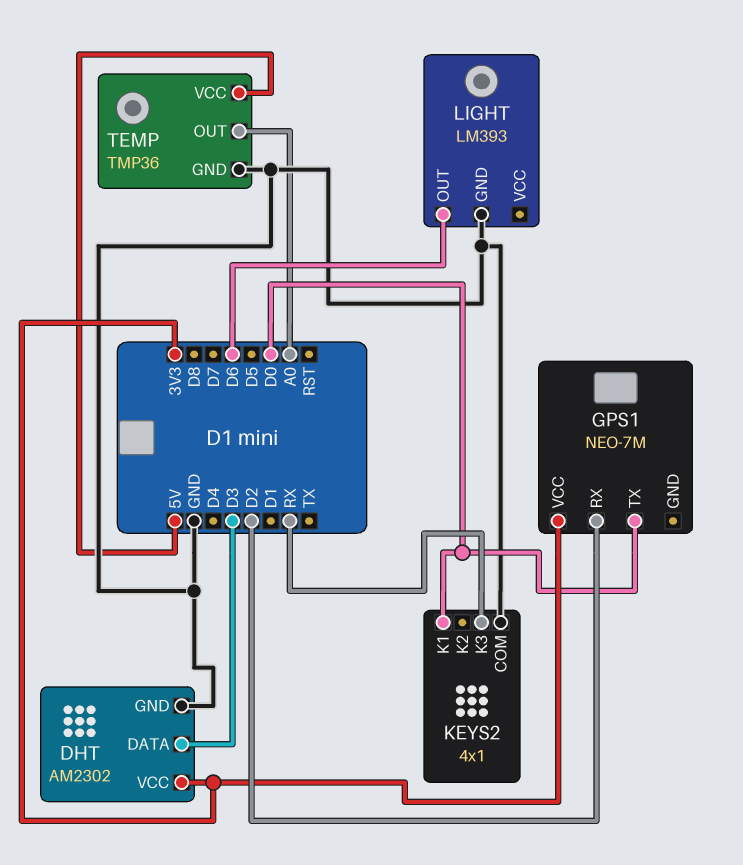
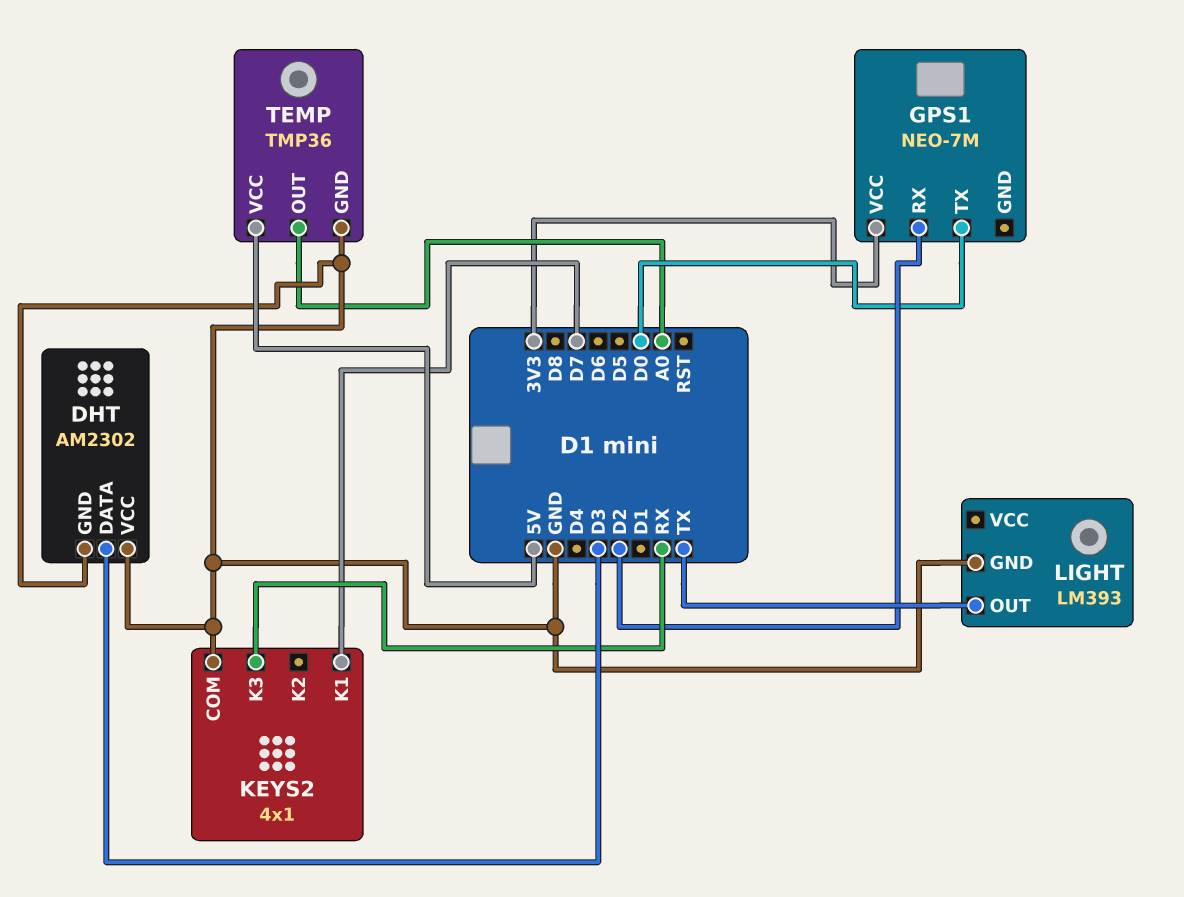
DHT pin VCC: 3V3 -> GND
KEYS2 pin K1: D0 -> D7
LIGHT pin OUT: D6 -> TX

